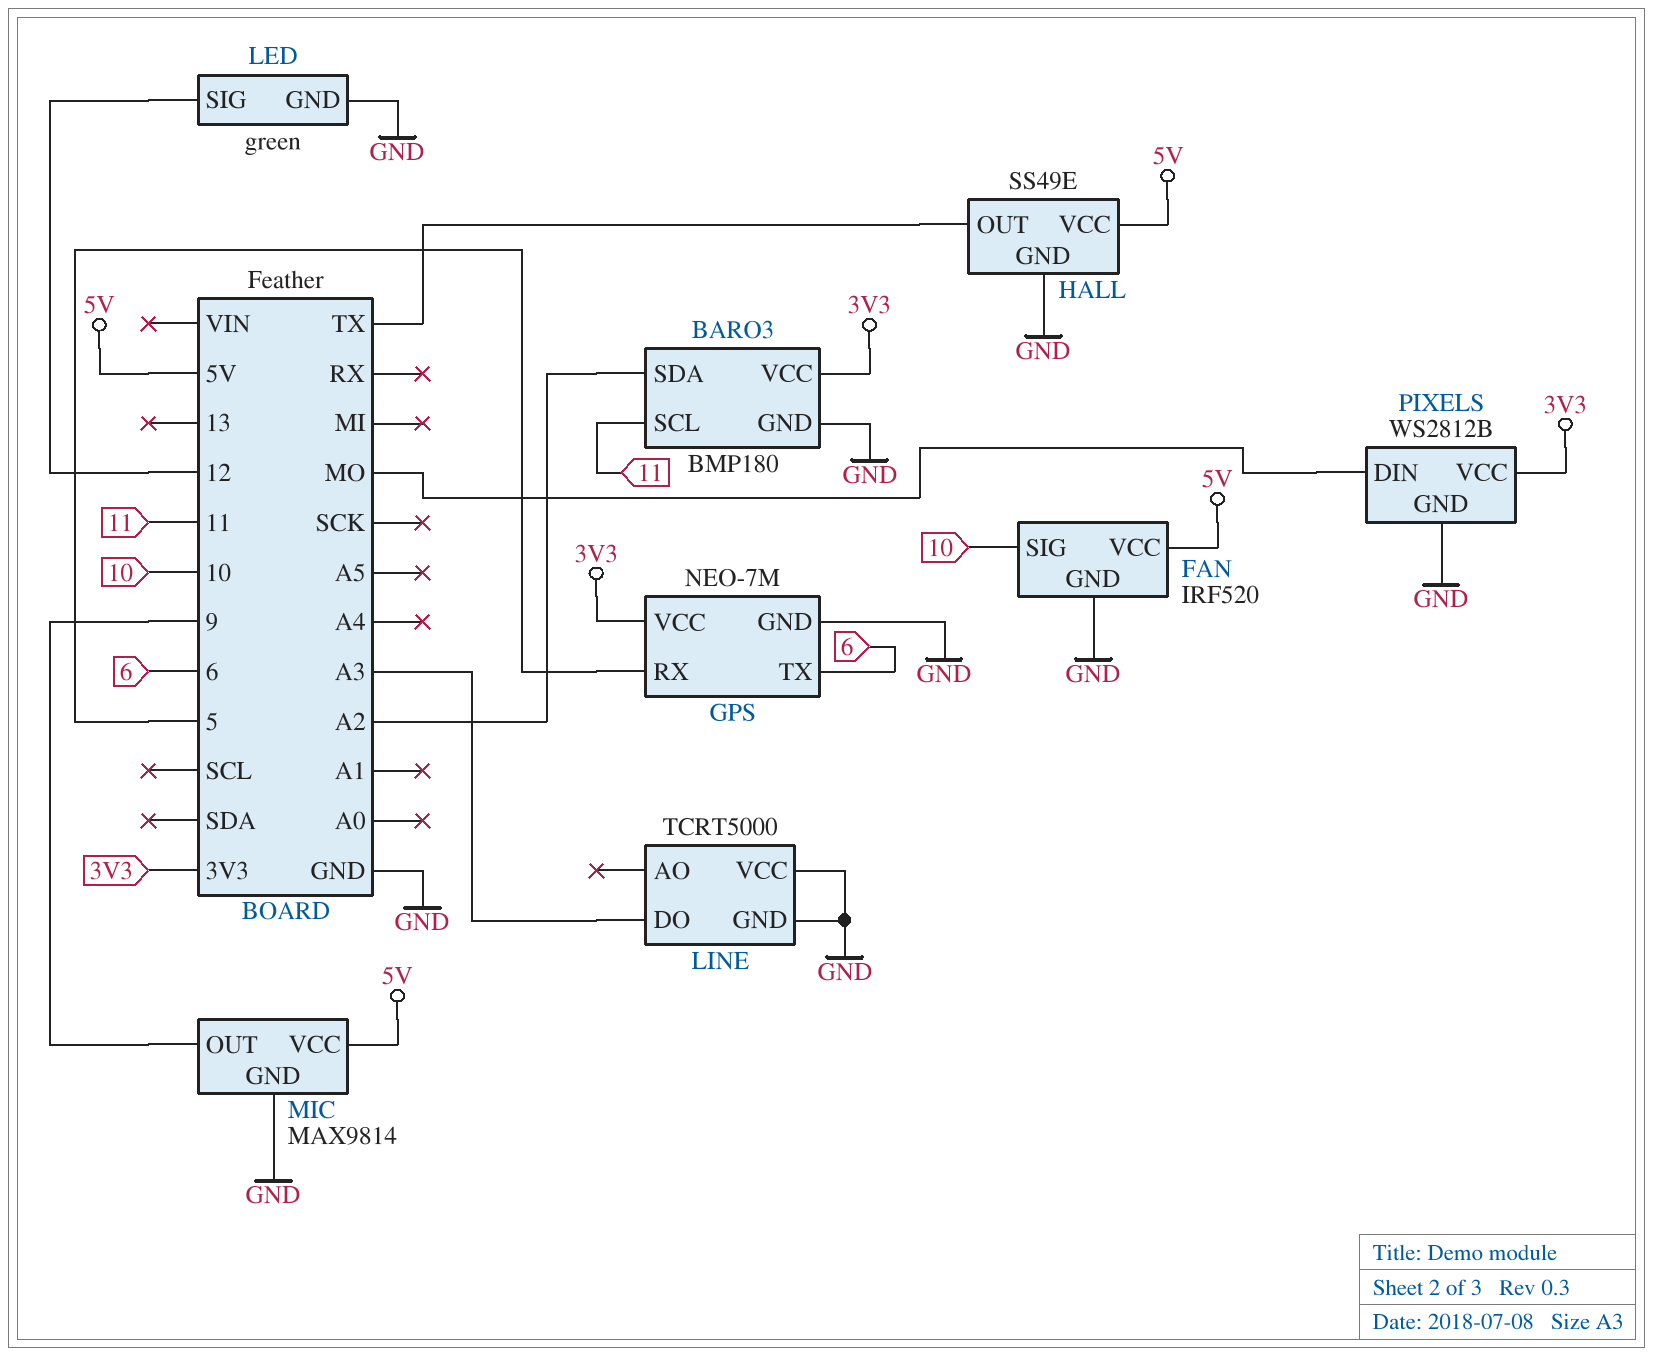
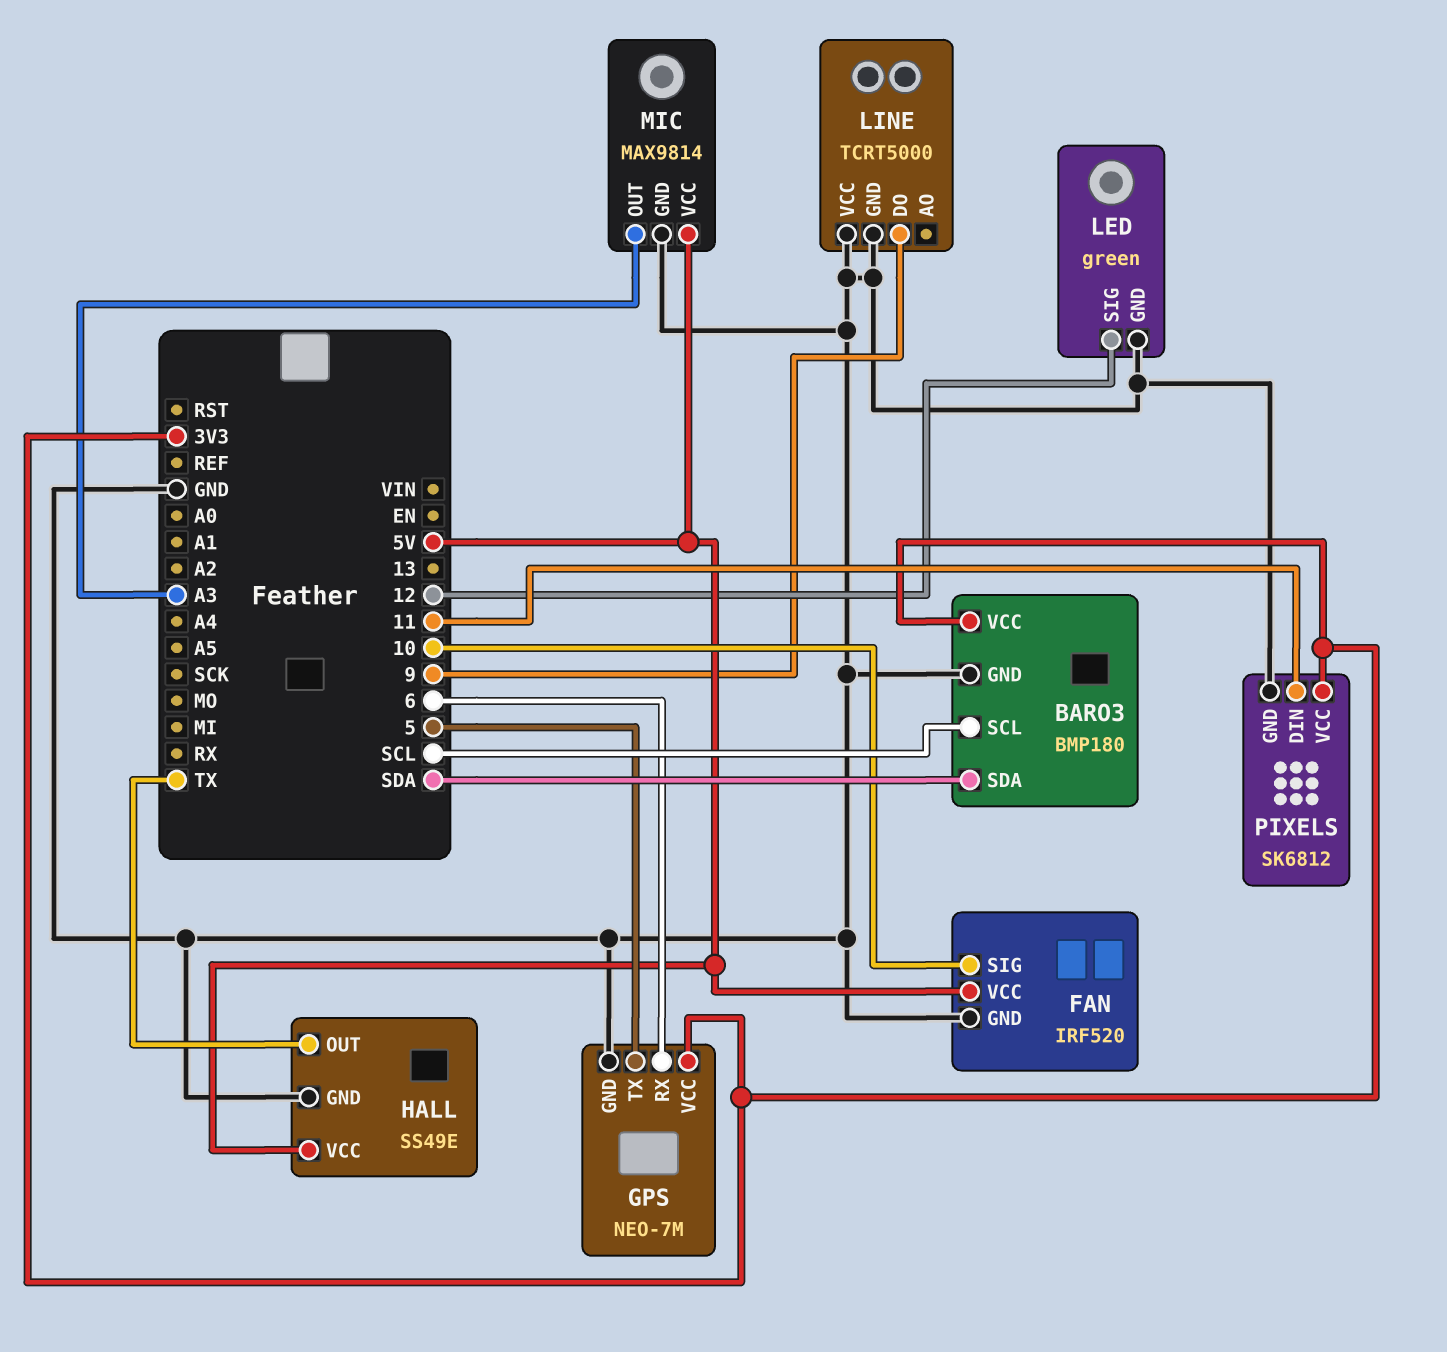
BARO3 pin SCL: 11 -> SCL
BARO3 pin SDA: A2 -> SDA
GPS pin RX: 5 -> 6
GPS pin TX: 6 -> 5
LINE pin DO: A3 -> 9
MIC pin OUT: 9 -> A3
PIXELS: WS2812B -> SK6812
PIXELS pin DIN: MO -> 11

